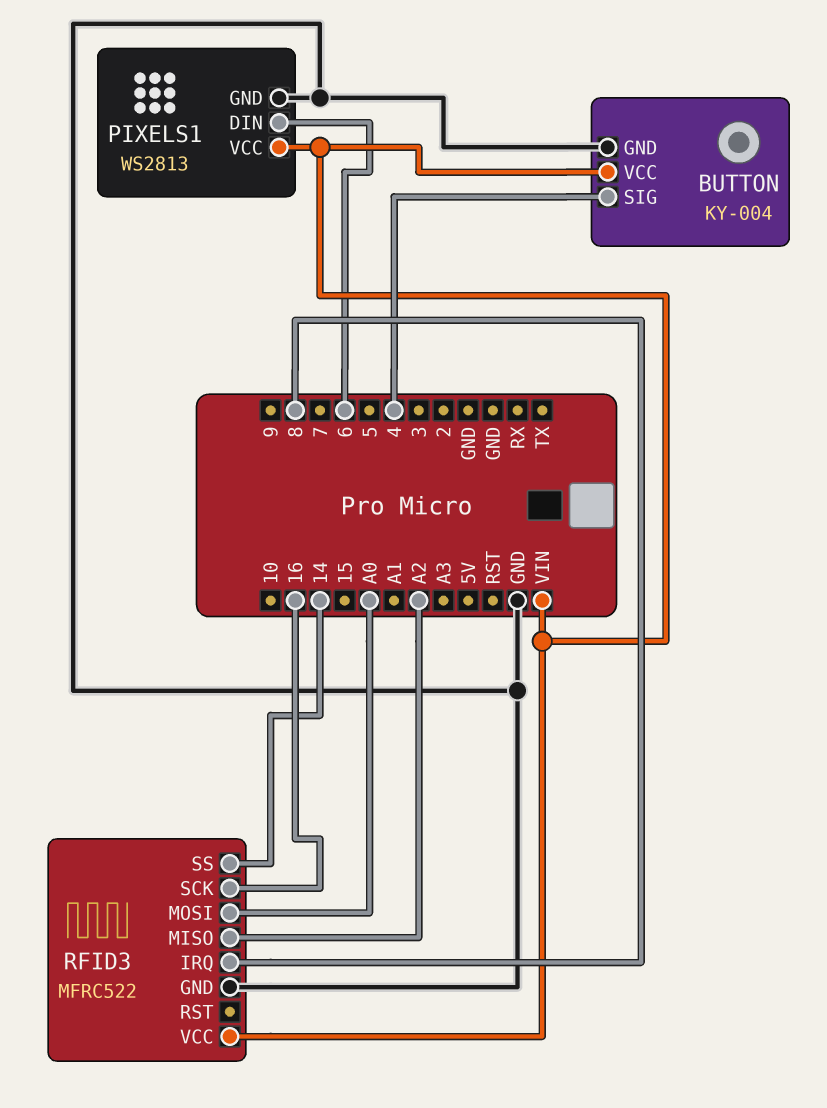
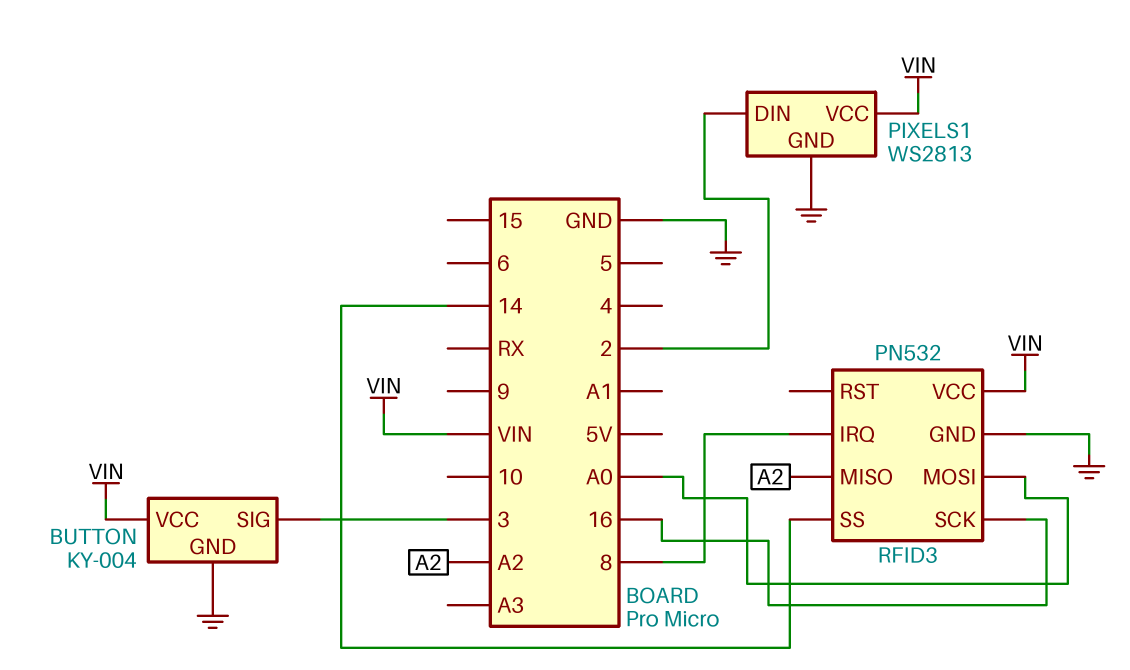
BUTTON pin SIG: 4 -> 3
PIXELS1 pin DIN: 6 -> 2
RFID3: MFRC522 -> PN532

